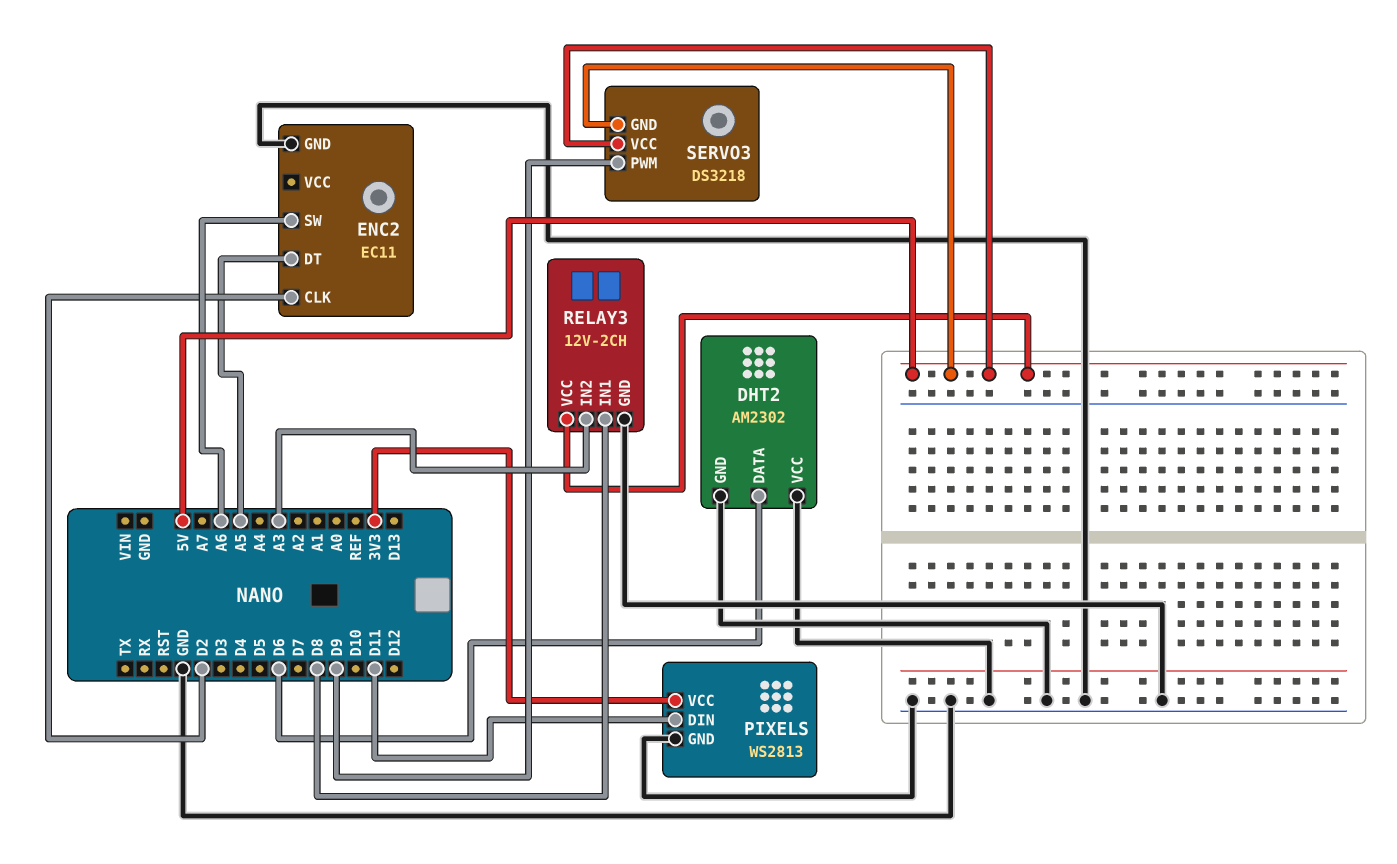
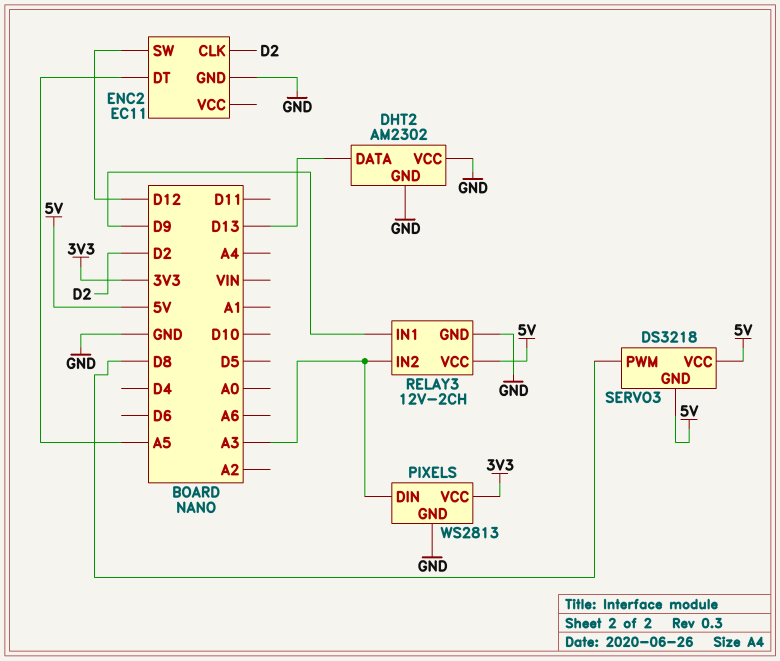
DHT2 pin DATA: D6 -> D13
ENC2 pin SW: A6 -> D12
PIXELS pin DIN: D11 -> A3
RELAY3 pin IN1: D8 -> D9
SERVO3 pin PWM: D9 -> D8

